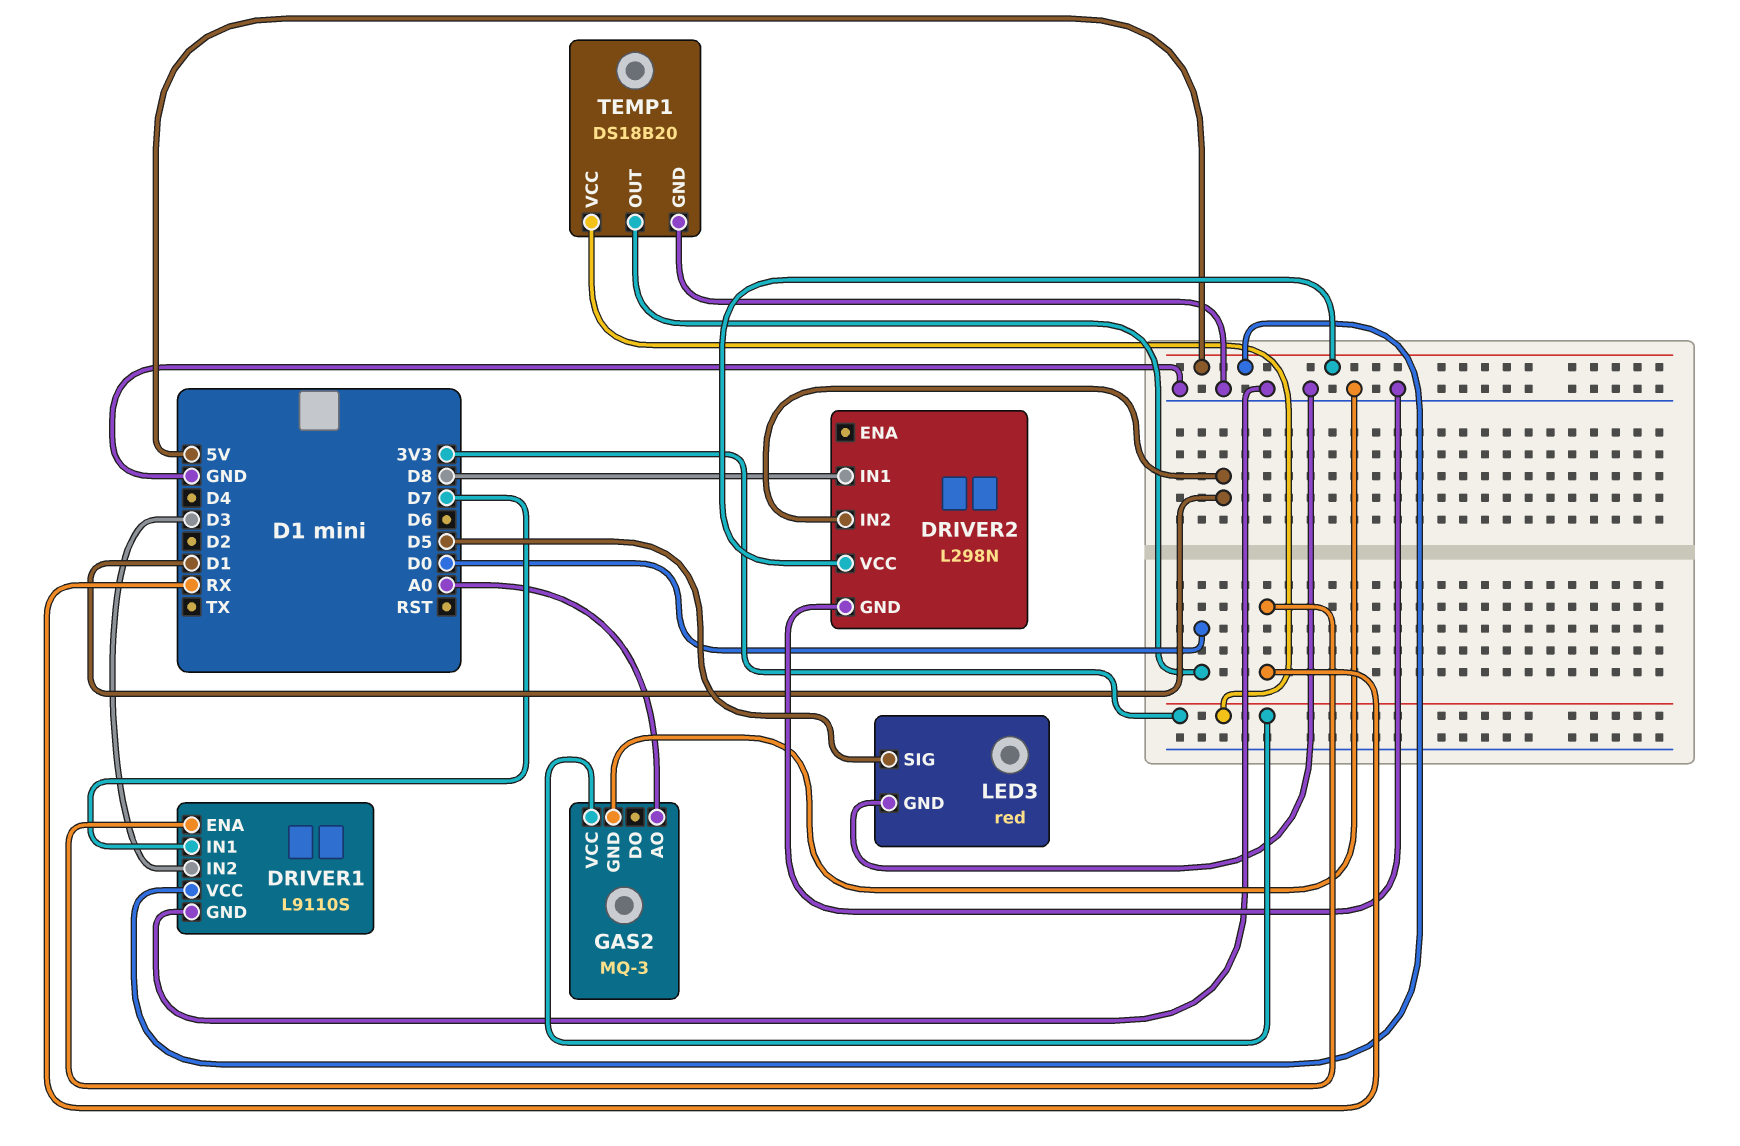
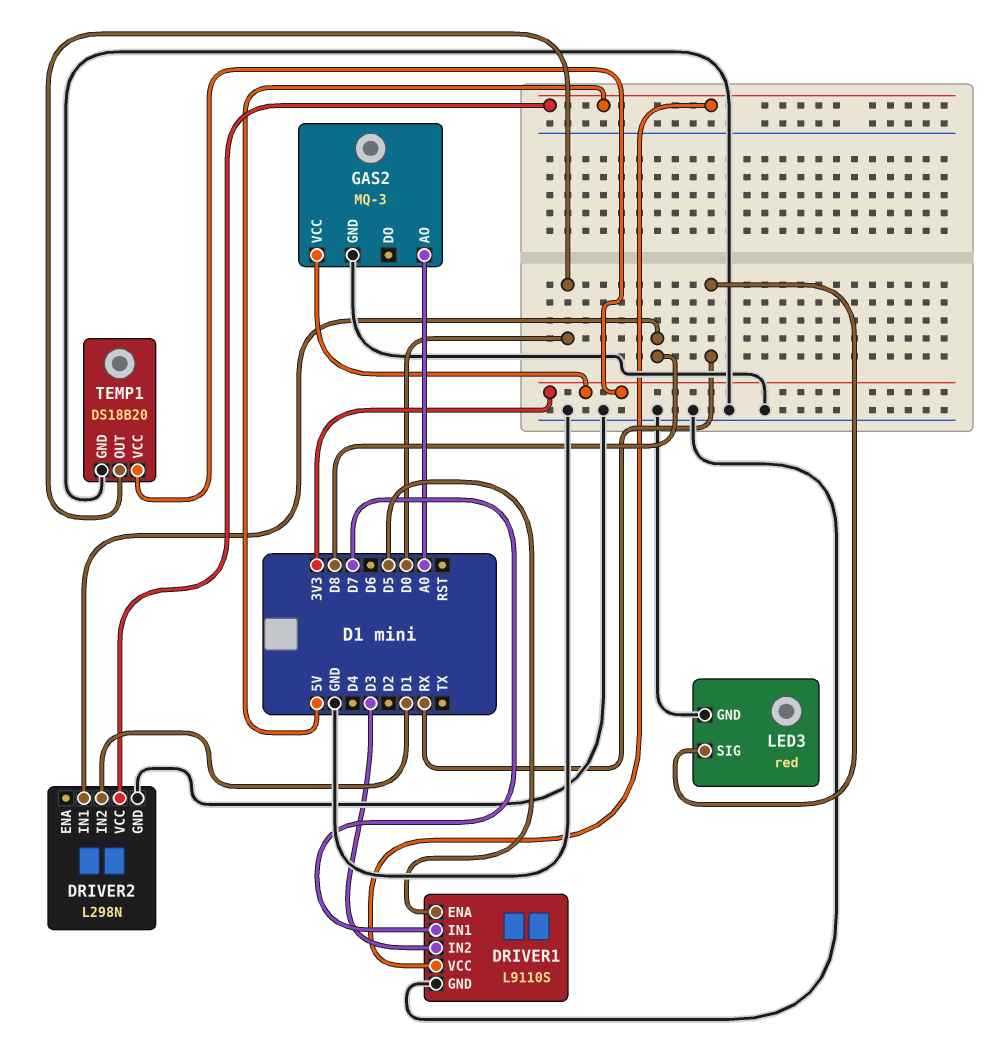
DRIVER1 pin ENA: RX -> D5
LED3 pin SIG: D5 -> RX

